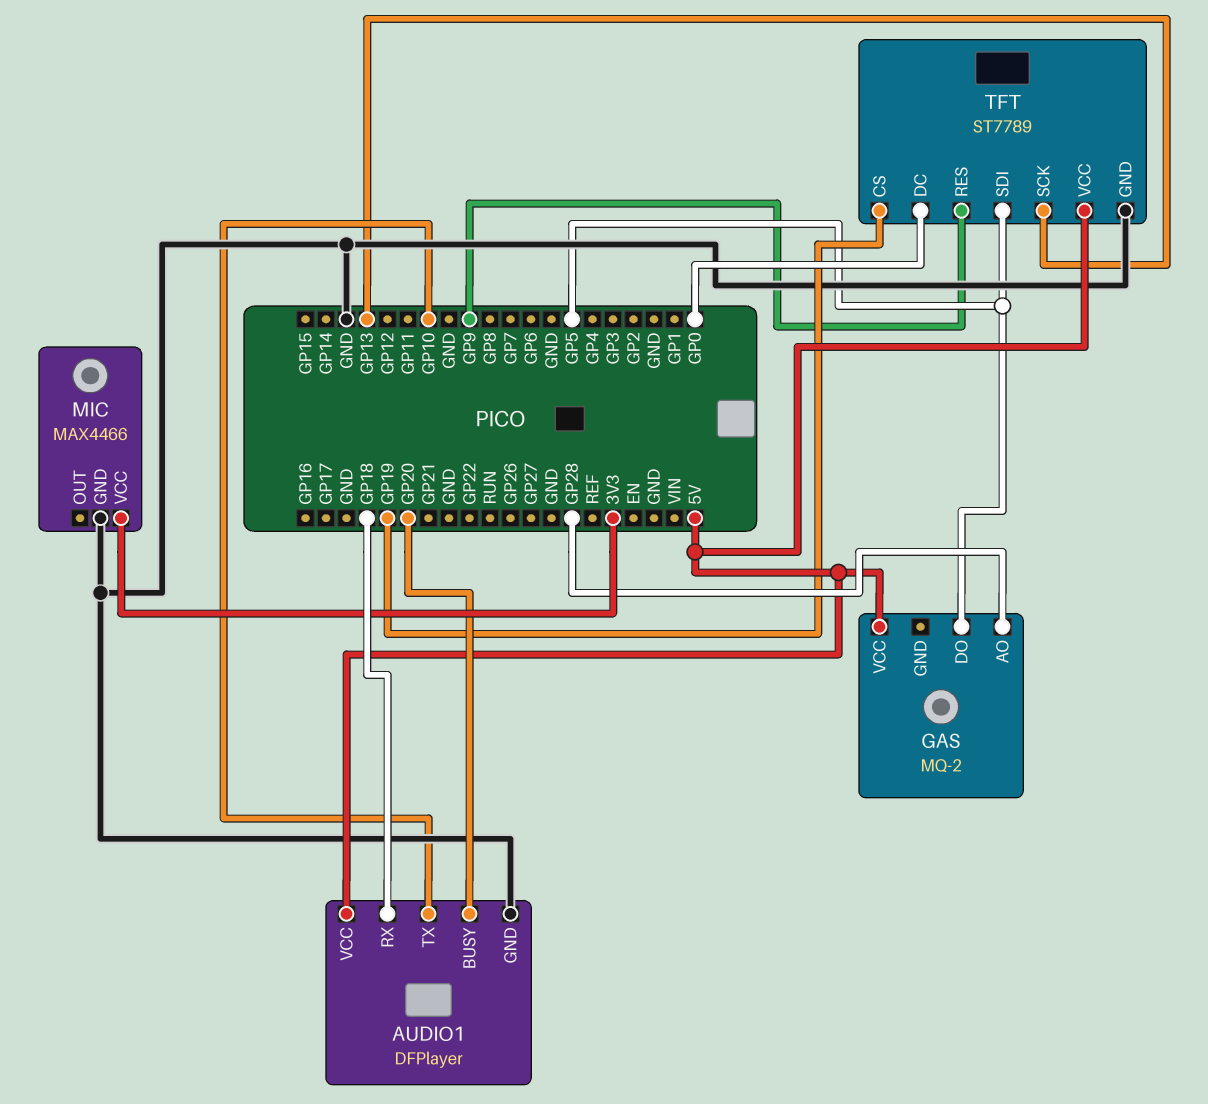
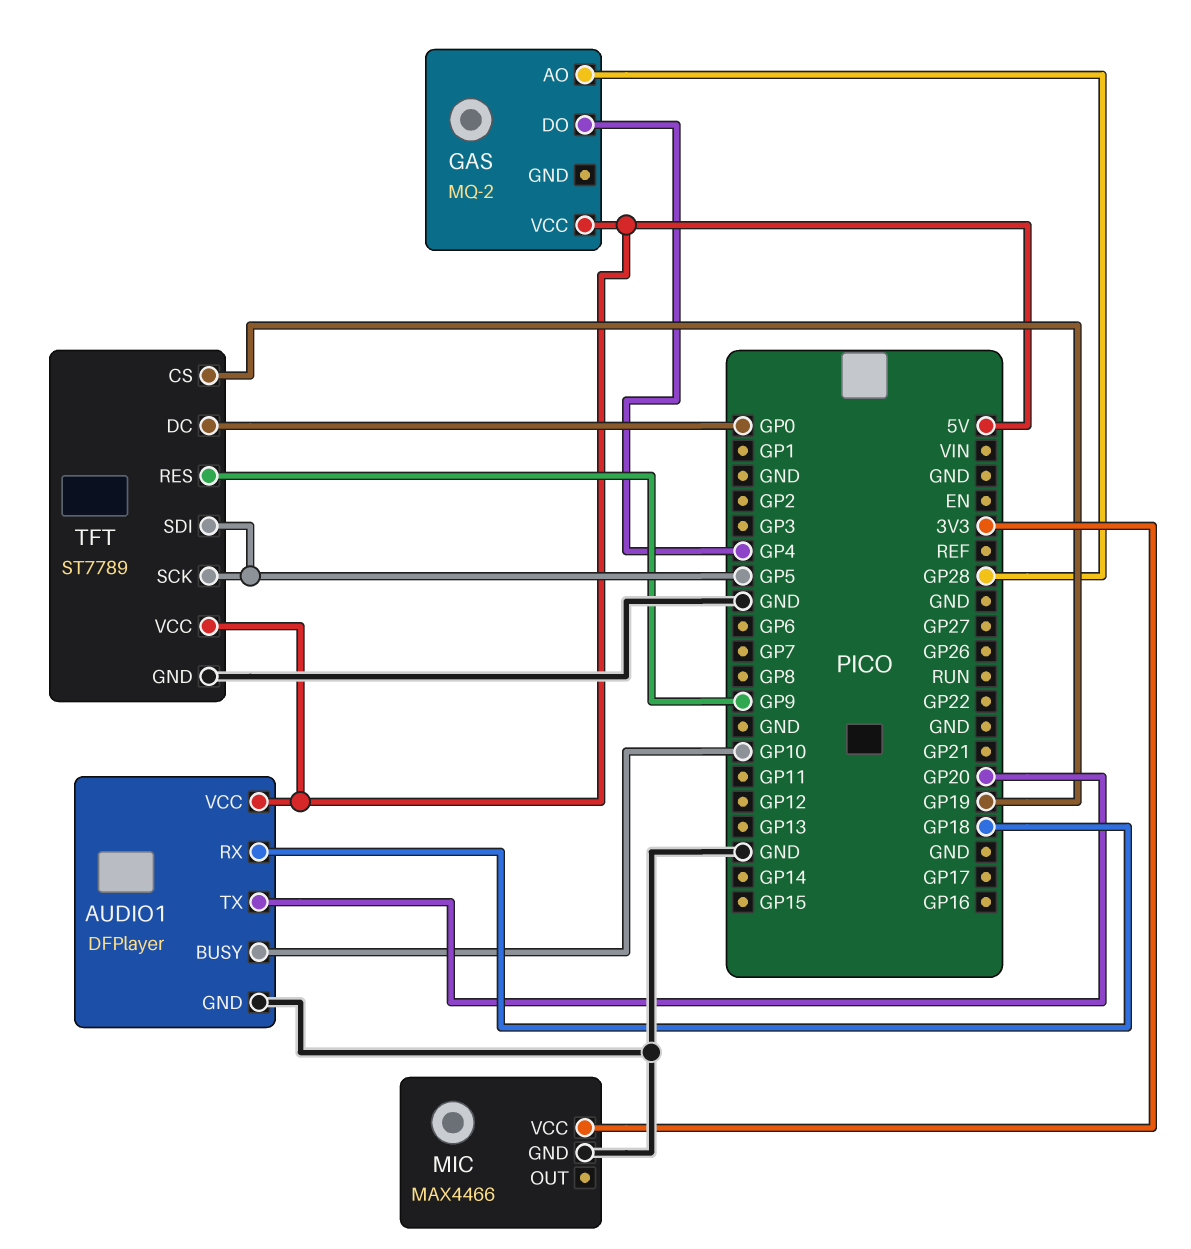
AUDIO1 pin BUSY: GP20 -> GP10
AUDIO1 pin TX: GP10 -> GP20
GAS pin DO: GP5 -> GP4
TFT pin SCK: GP13 -> GP5

